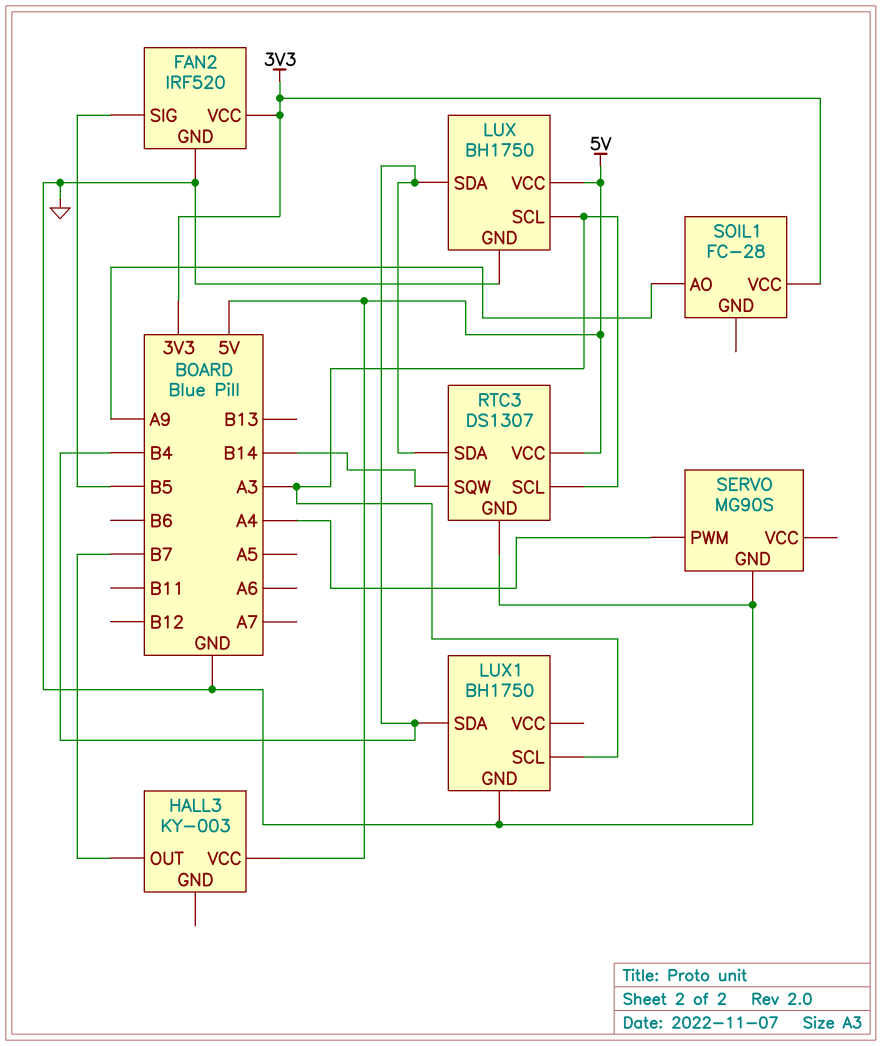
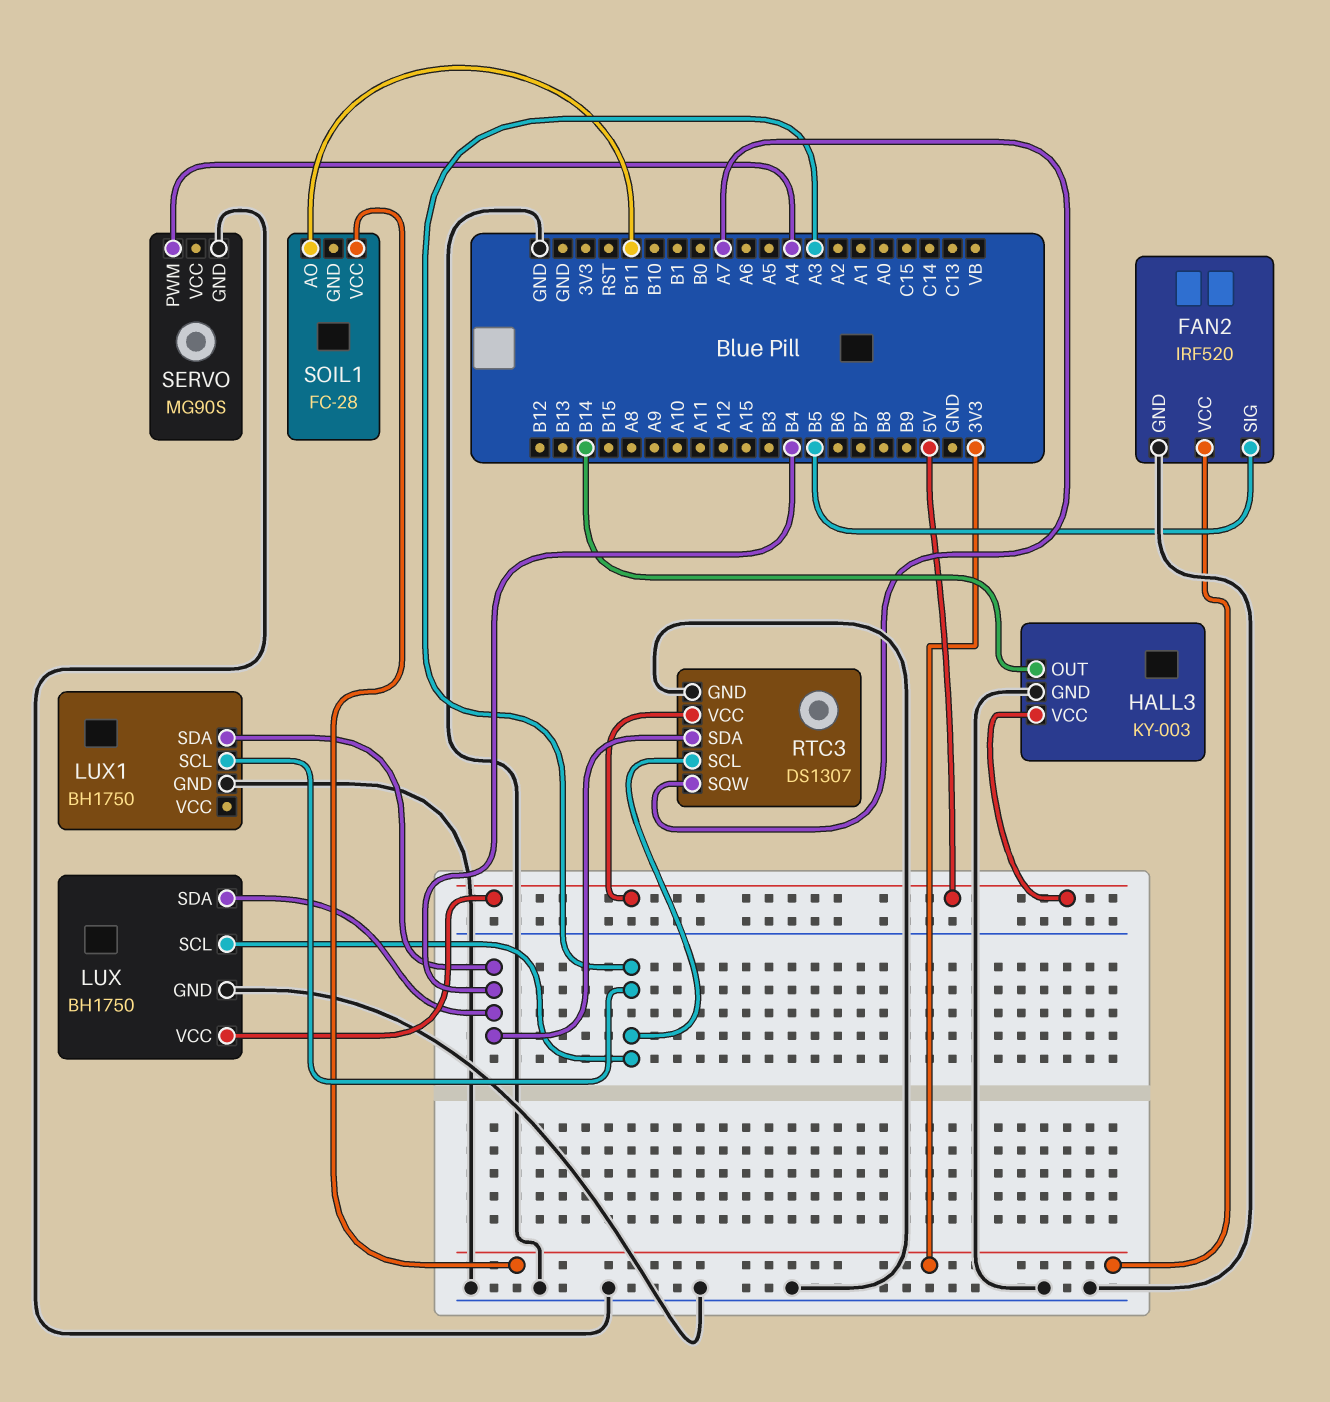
HALL3 pin GND: none -> GND
HALL3 pin OUT: B7 -> B14
RTC3 pin SQW: B14 -> A7
SOIL1 pin AO: A9 -> B11

